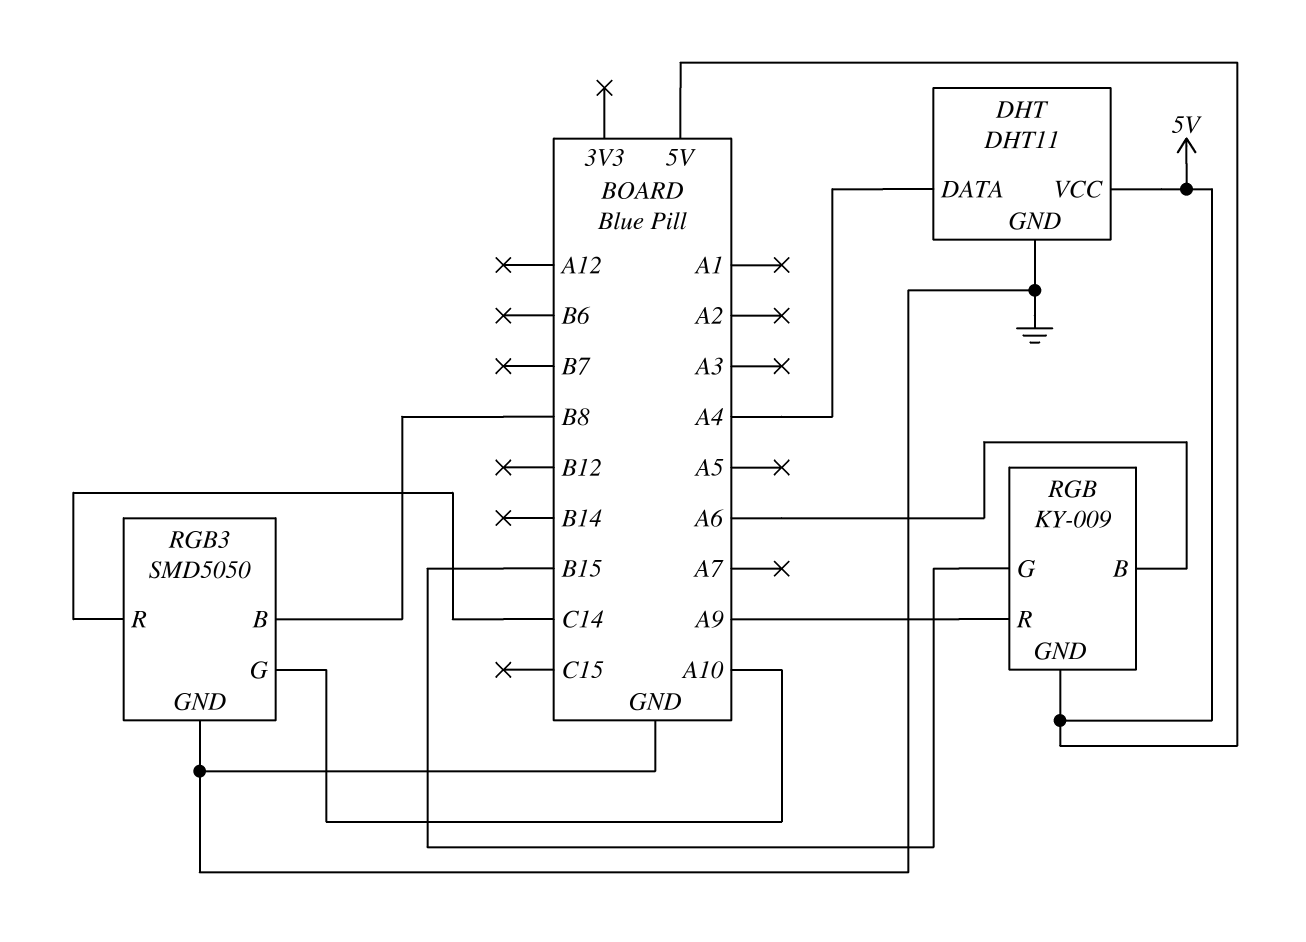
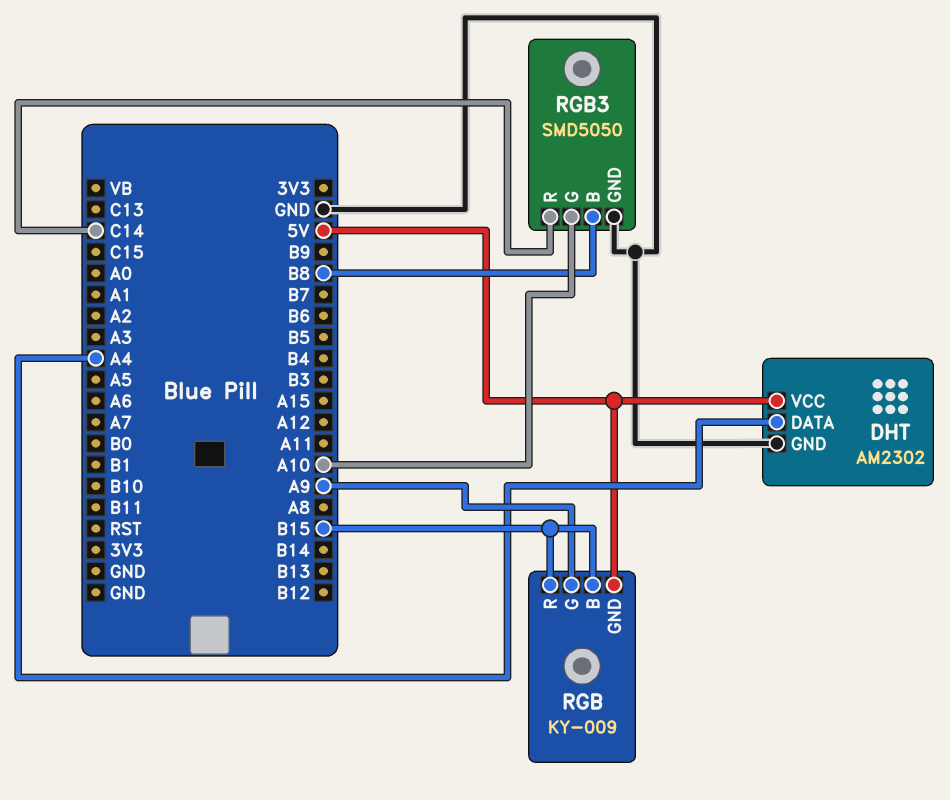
DHT: DHT11 -> AM2302
RGB pin B: A6 -> B15
RGB pin G: B15 -> A9
RGB pin R: A9 -> B15

